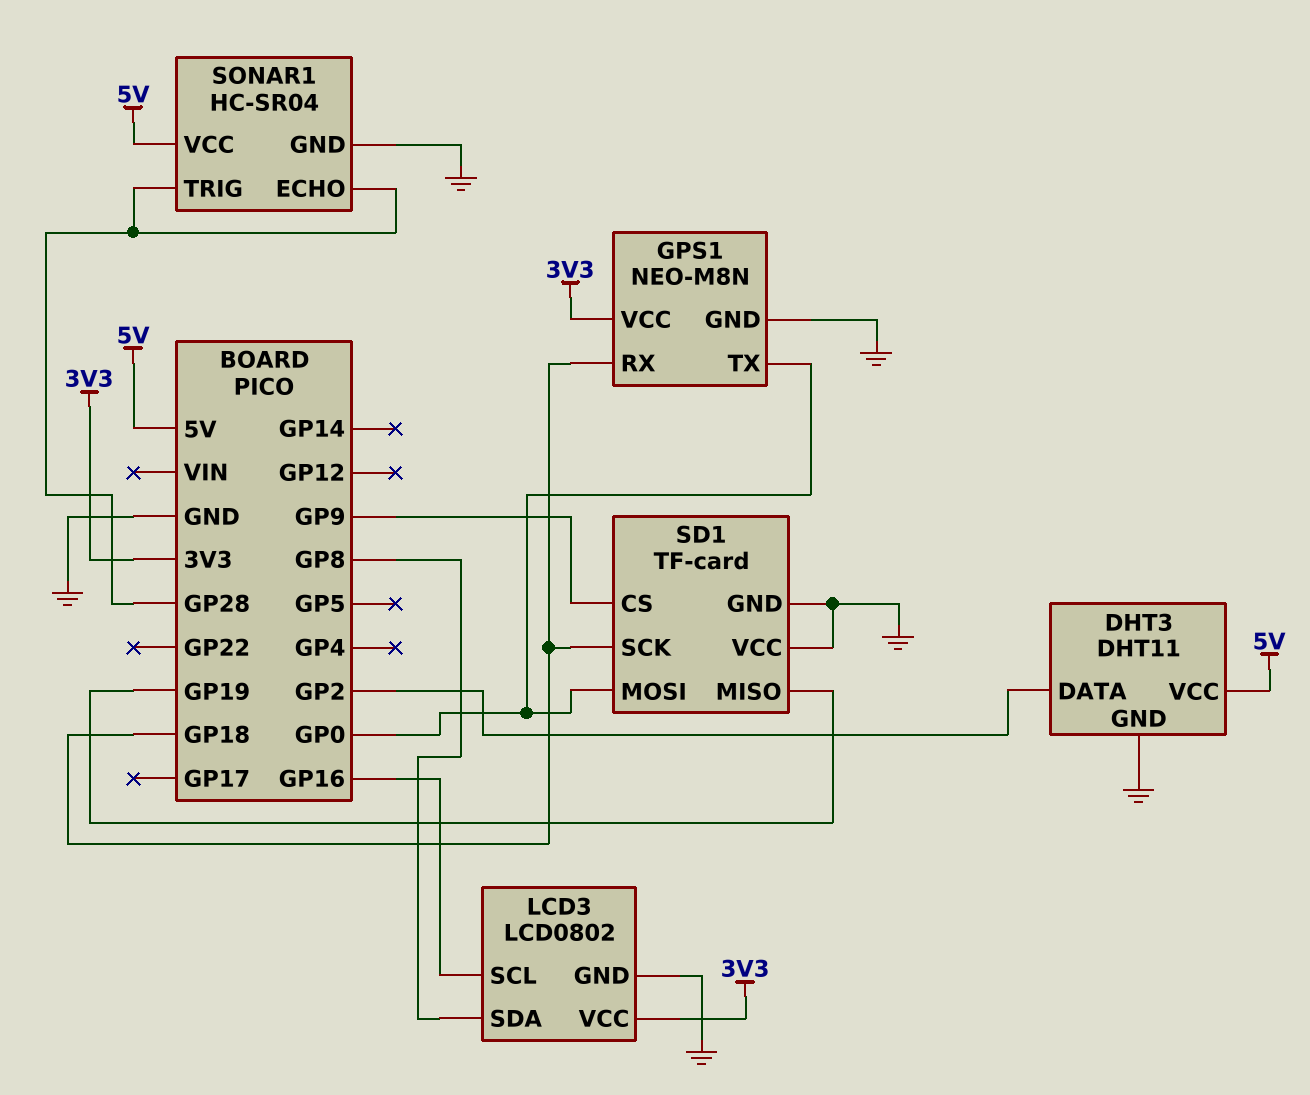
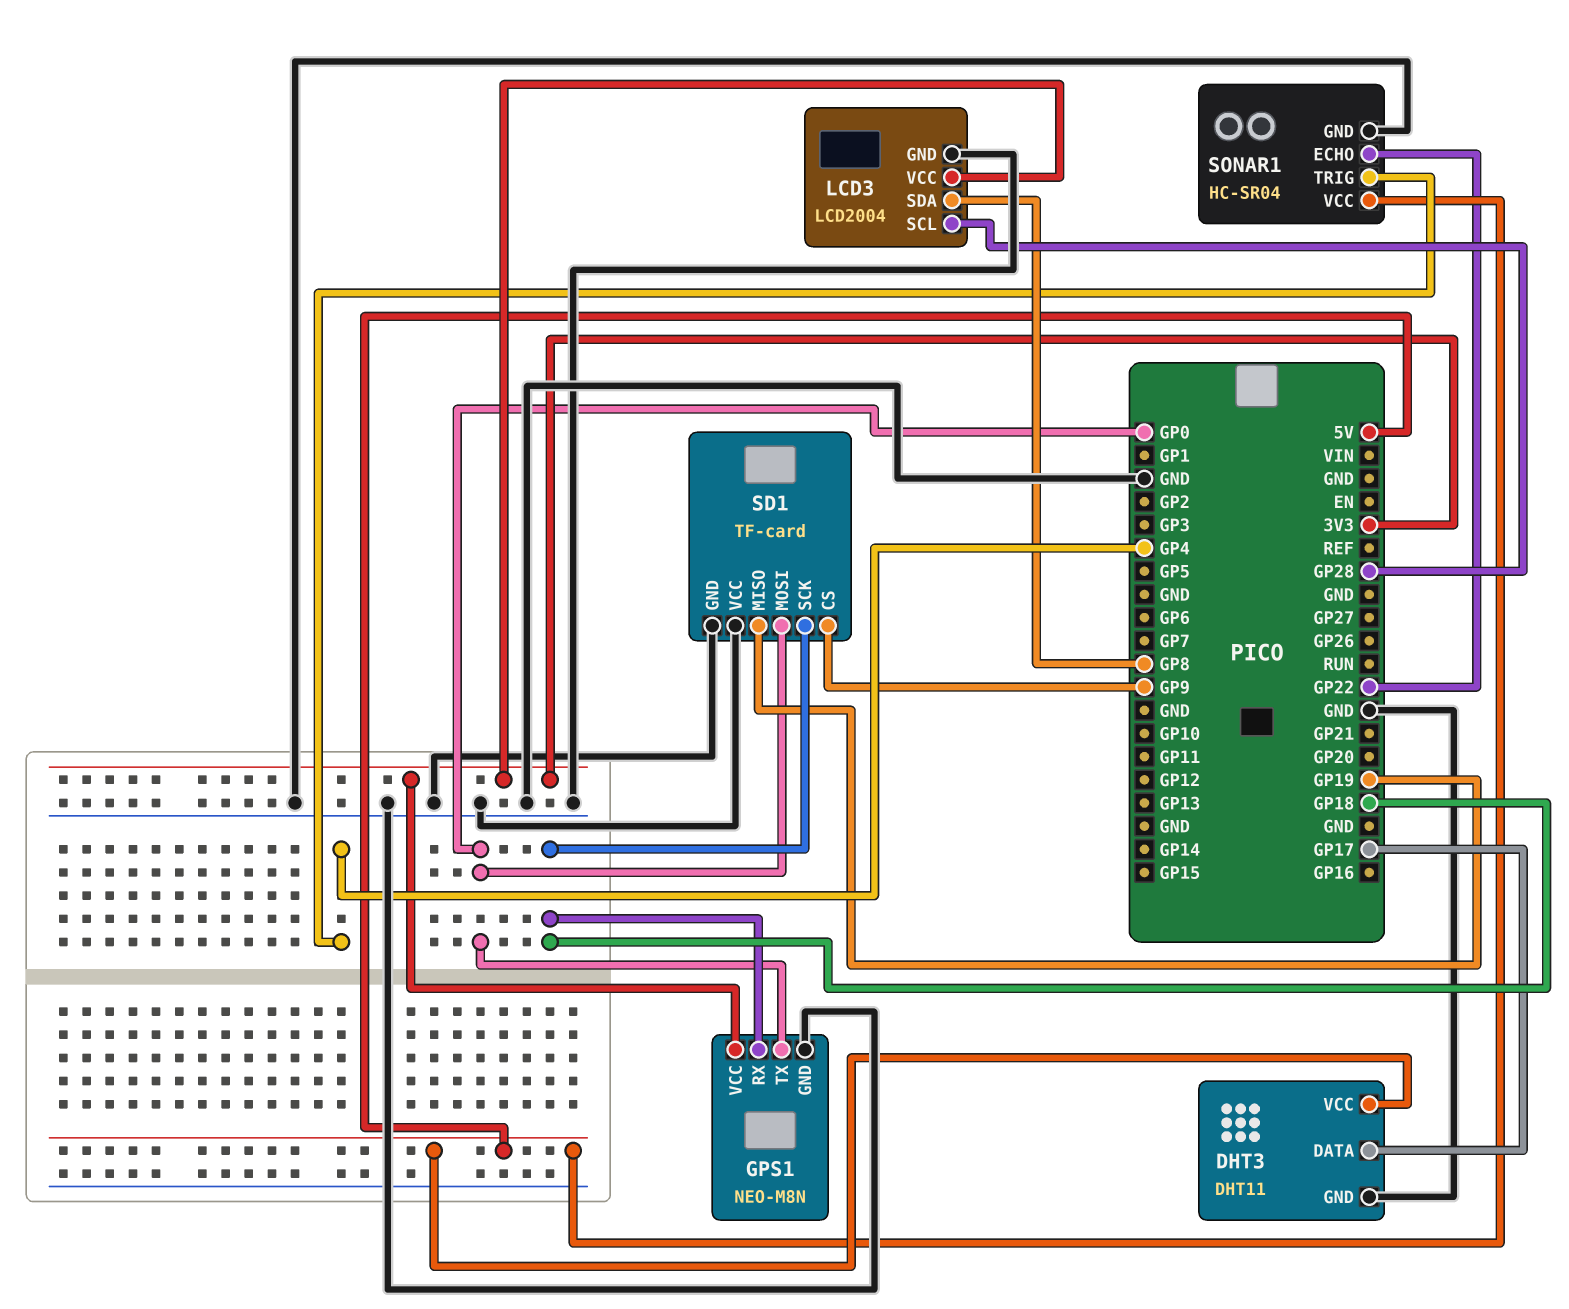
DHT3 pin DATA: GP2 -> GP17
LCD3: LCD0802 -> LCD2004
LCD3 pin SCL: GP16 -> GP28
SONAR1 pin ECHO: GP28 -> GP22
SONAR1 pin TRIG: GP28 -> GP4

